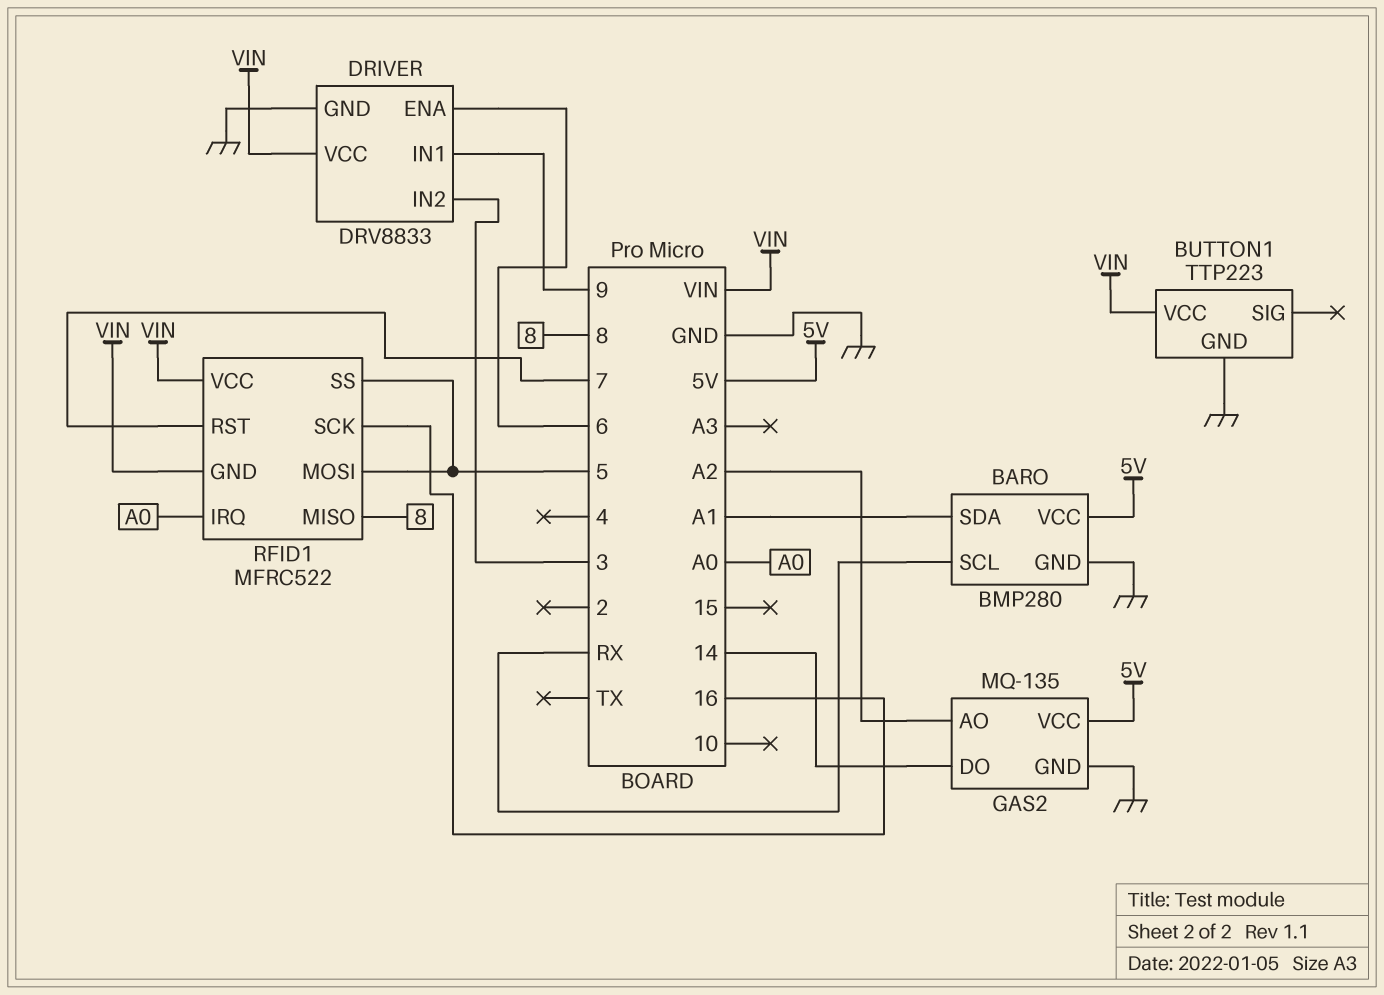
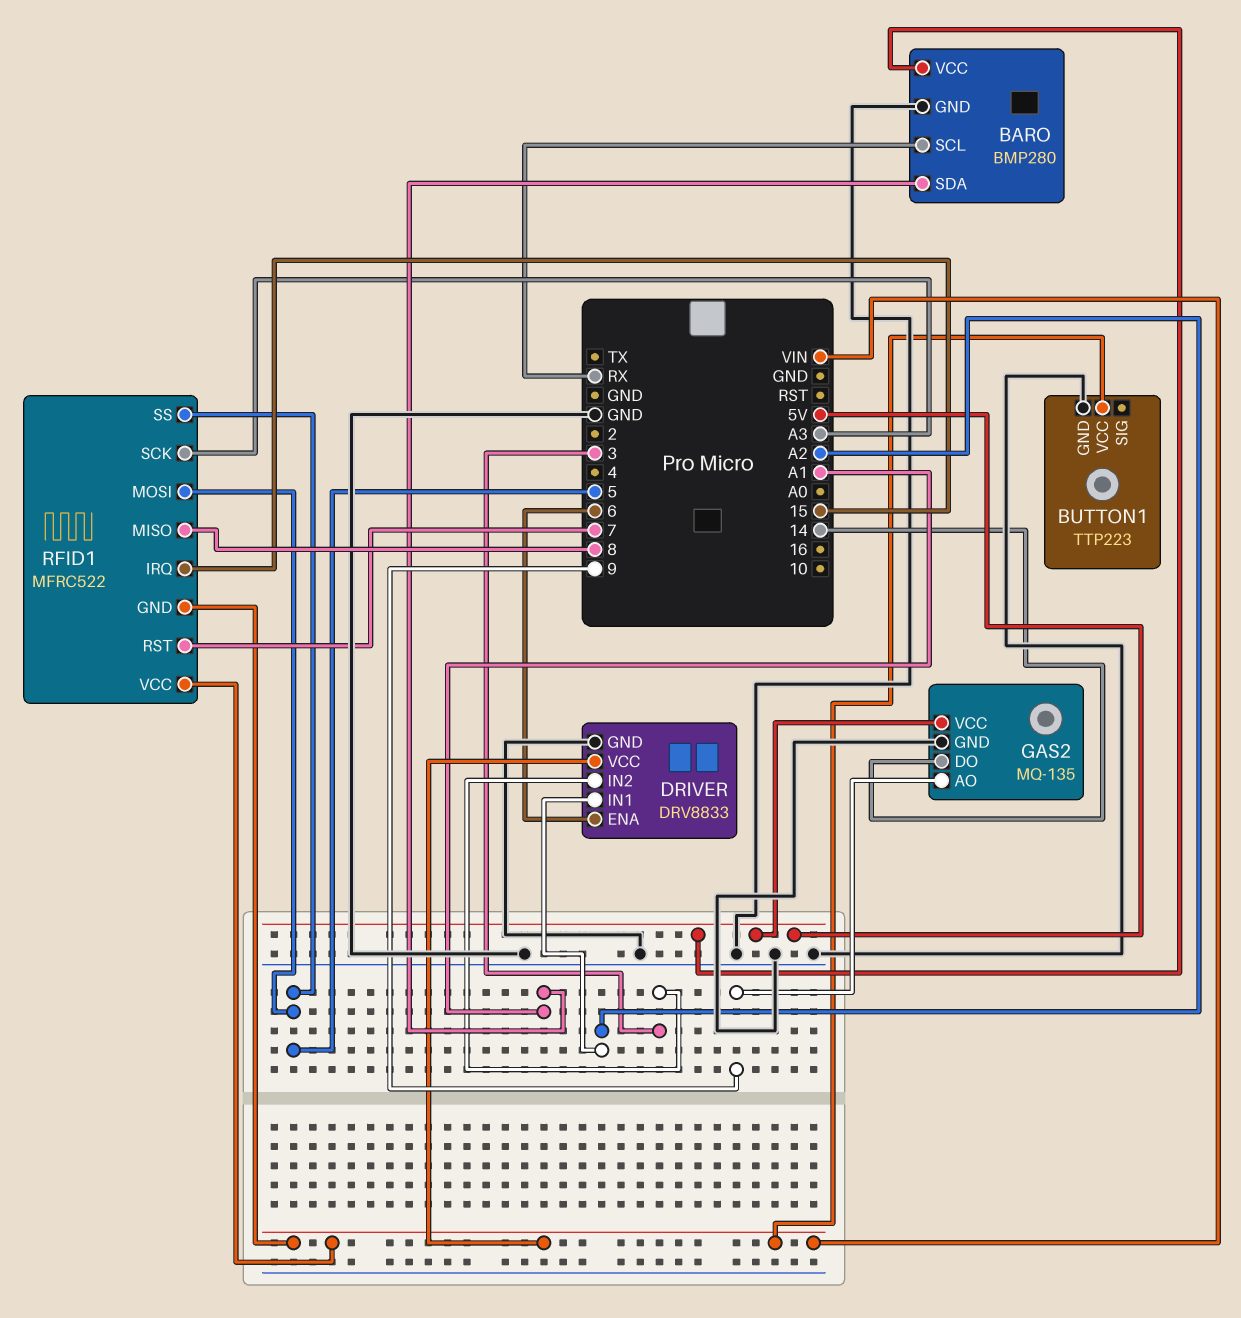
DRIVER pin IN1: 9 -> A2
GAS2 pin AO: A2 -> 9
RFID1 pin IRQ: A0 -> 15
RFID1 pin SCK: 16 -> A3

